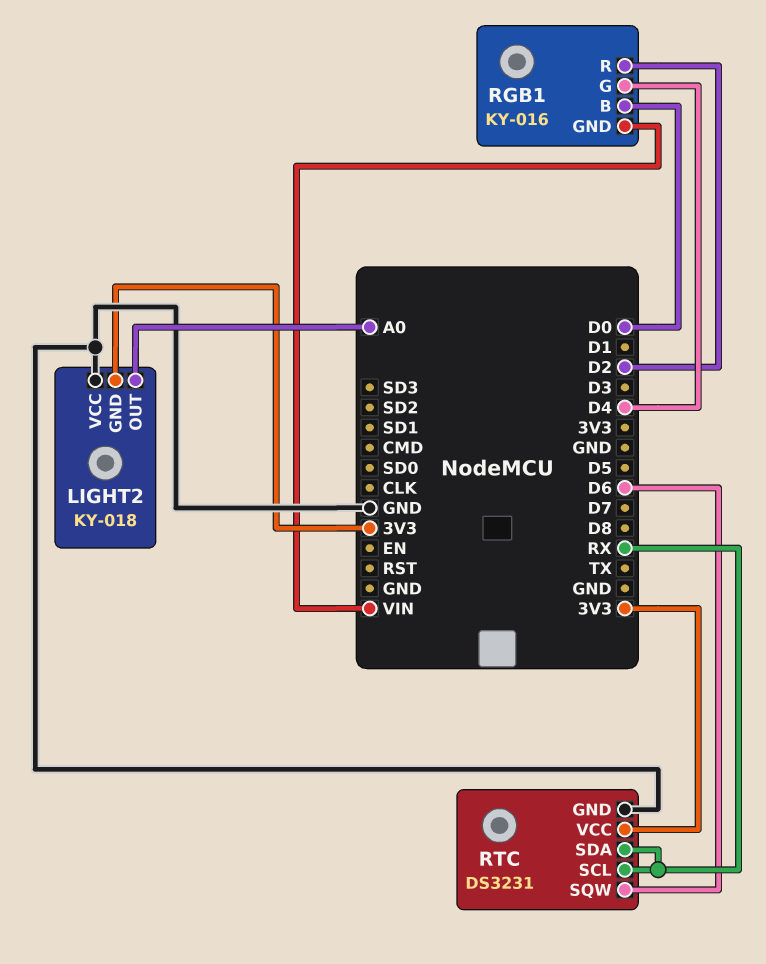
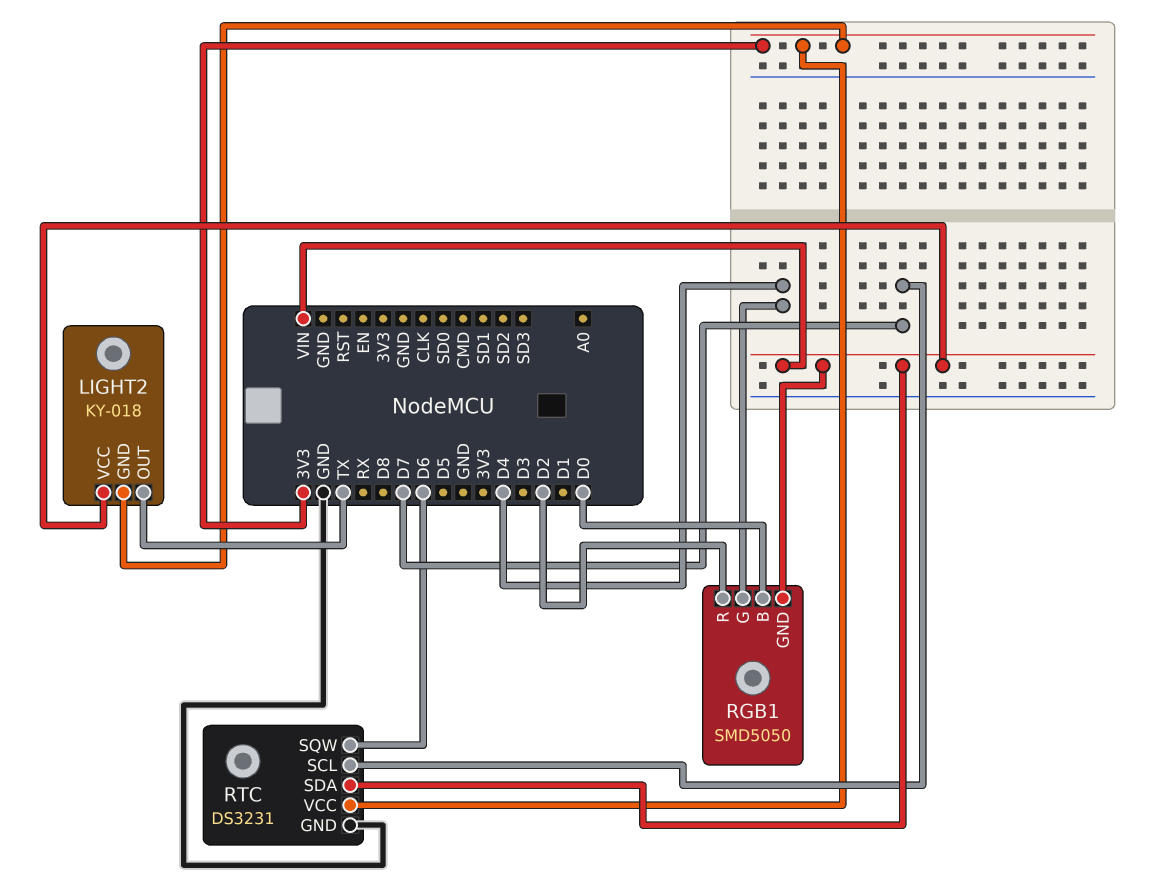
LIGHT2 pin OUT: A0 -> TX
LIGHT2 pin VCC: GND -> VIN
RGB1: KY-016 -> SMD5050
RTC pin SCL: RX -> D7
RTC pin SDA: RX -> VIN

